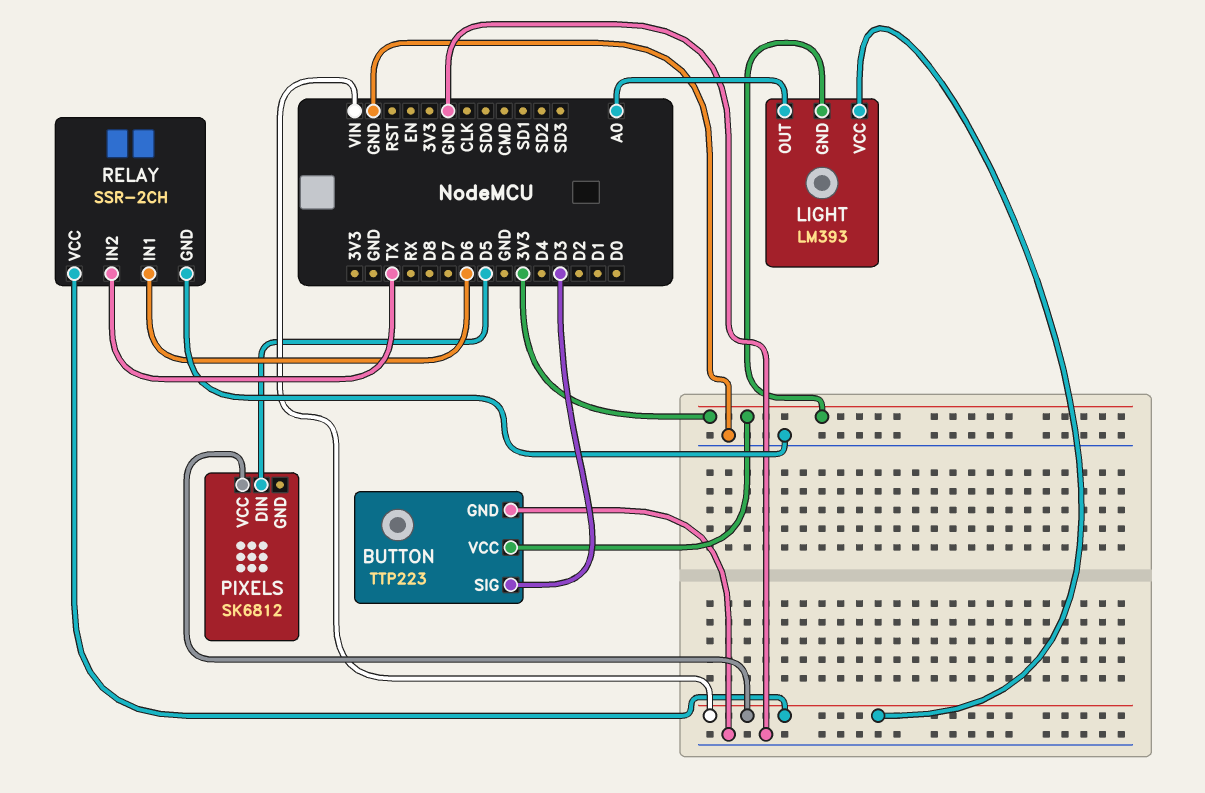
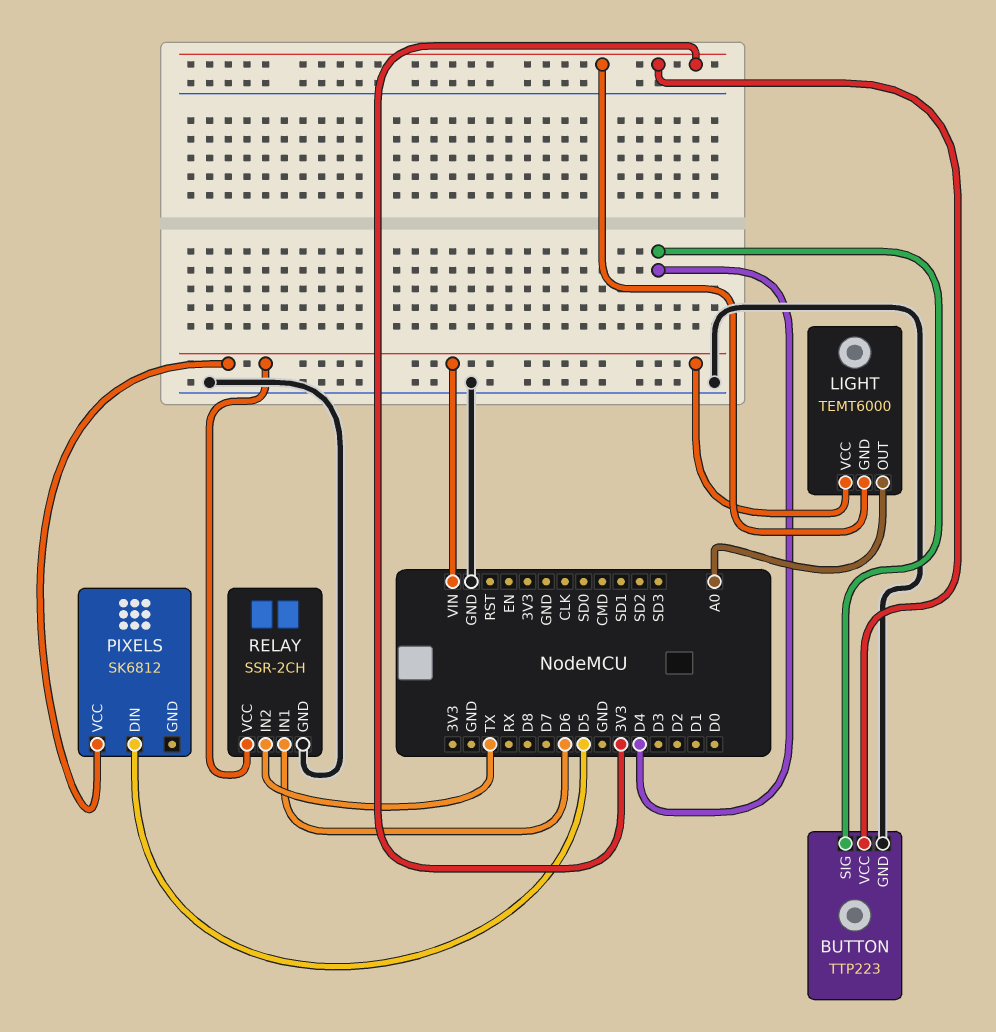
BUTTON pin SIG: D3 -> D4
LIGHT: LM393 -> TEMT6000

